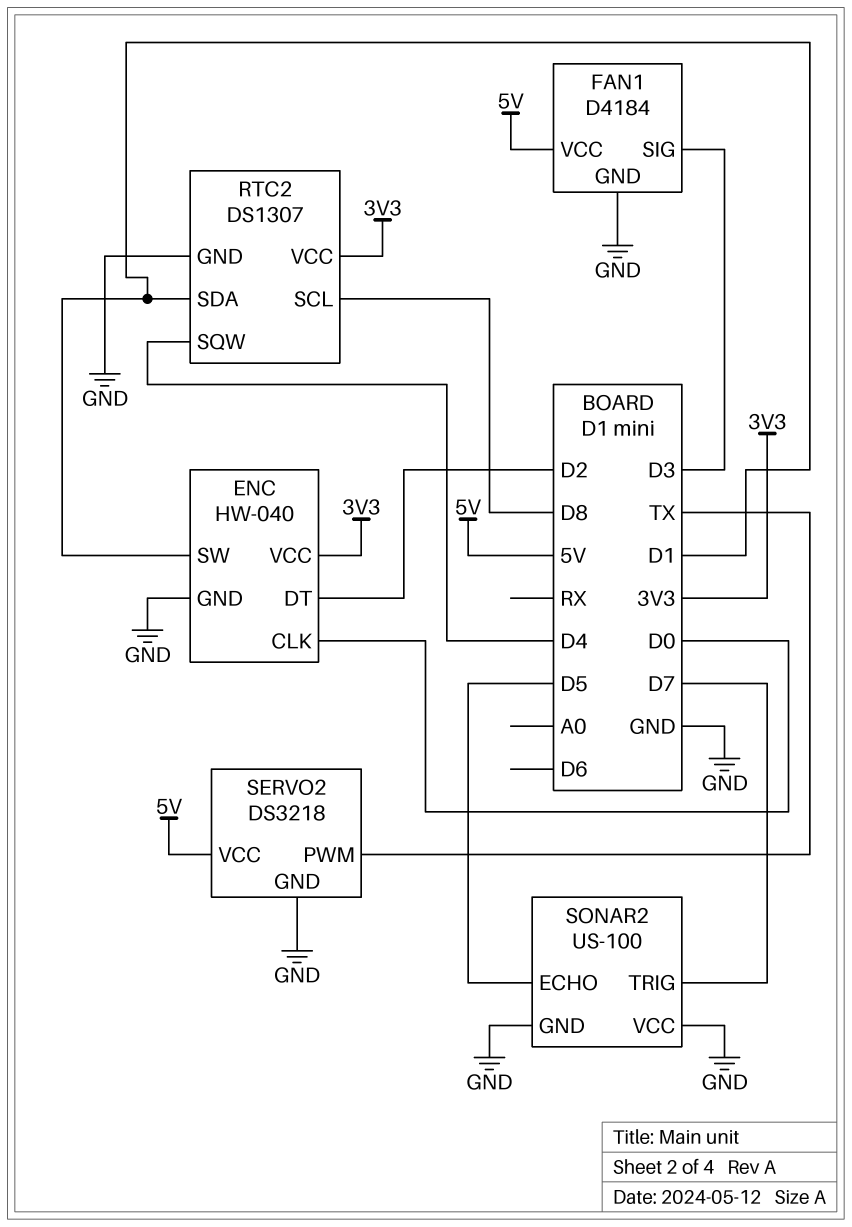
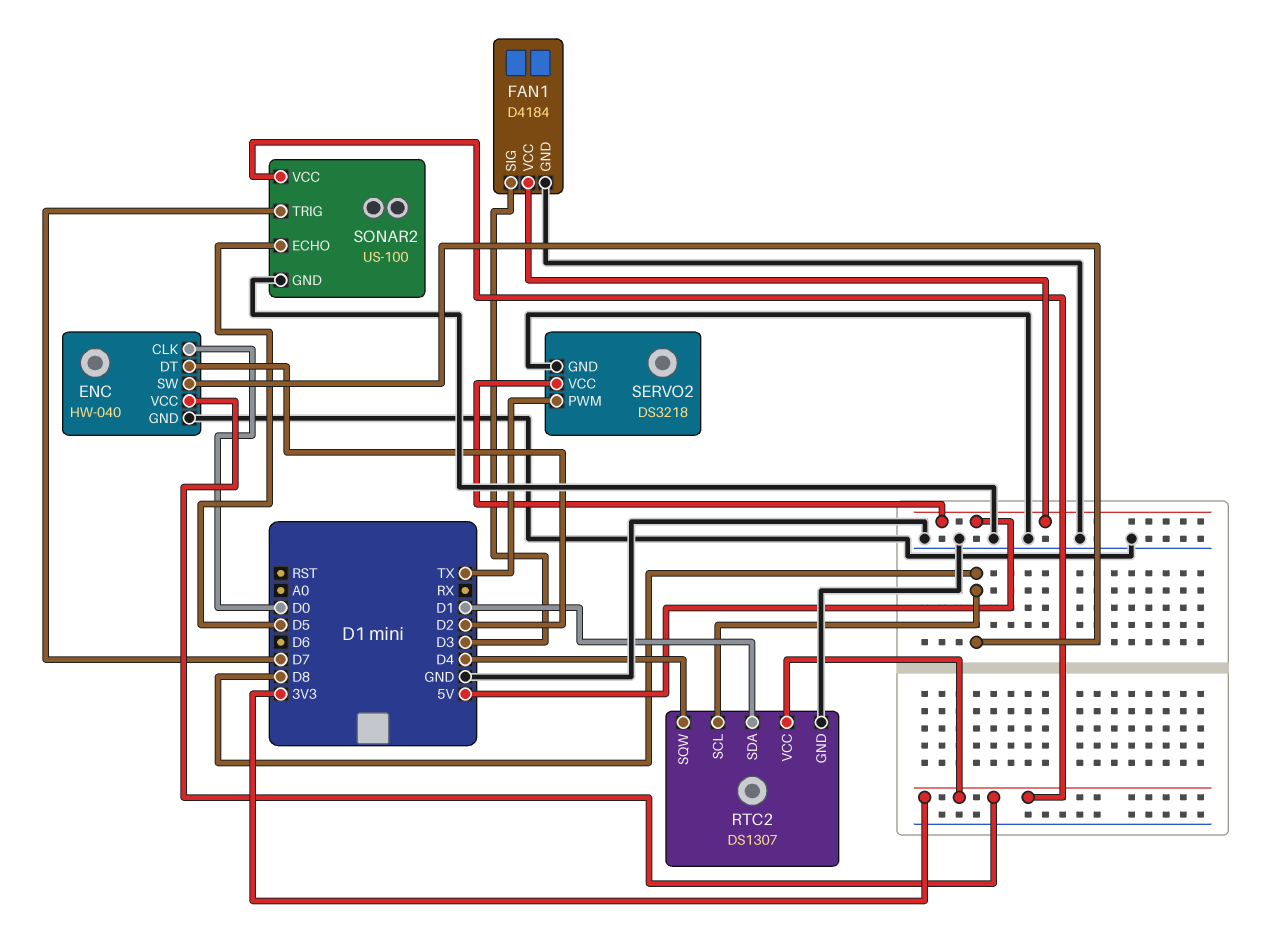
ENC pin SW: D1 -> D8
SONAR2 pin VCC: GND -> 3V3

